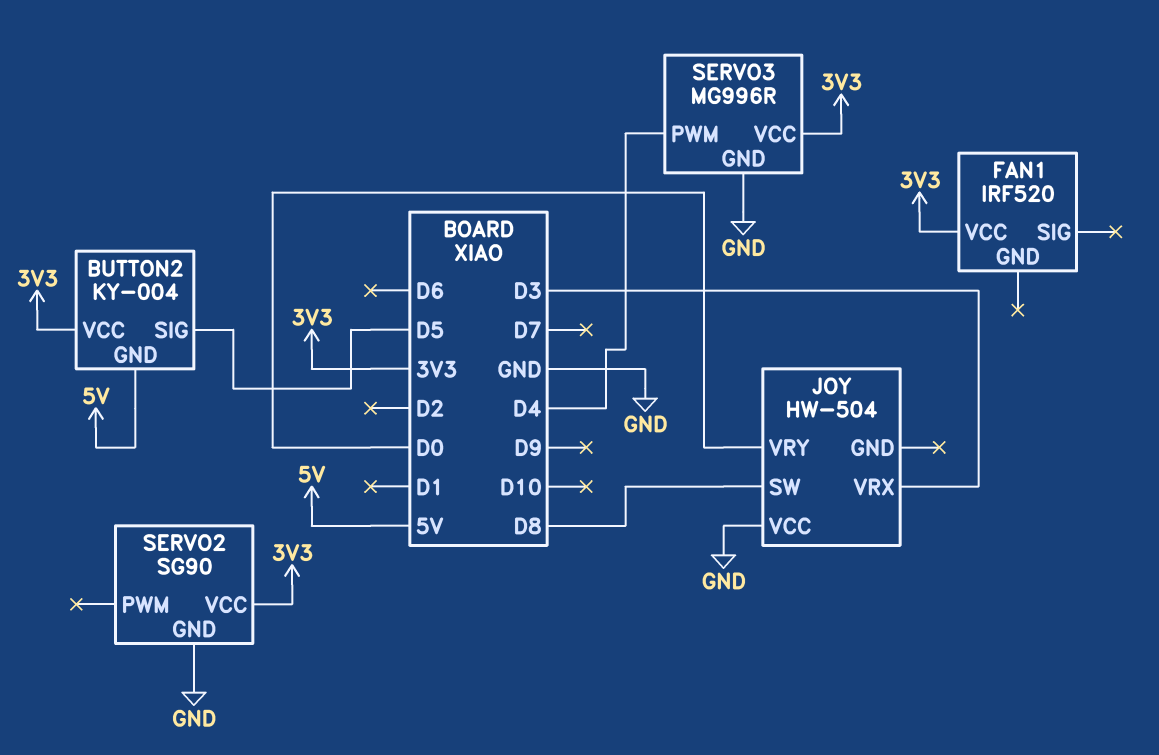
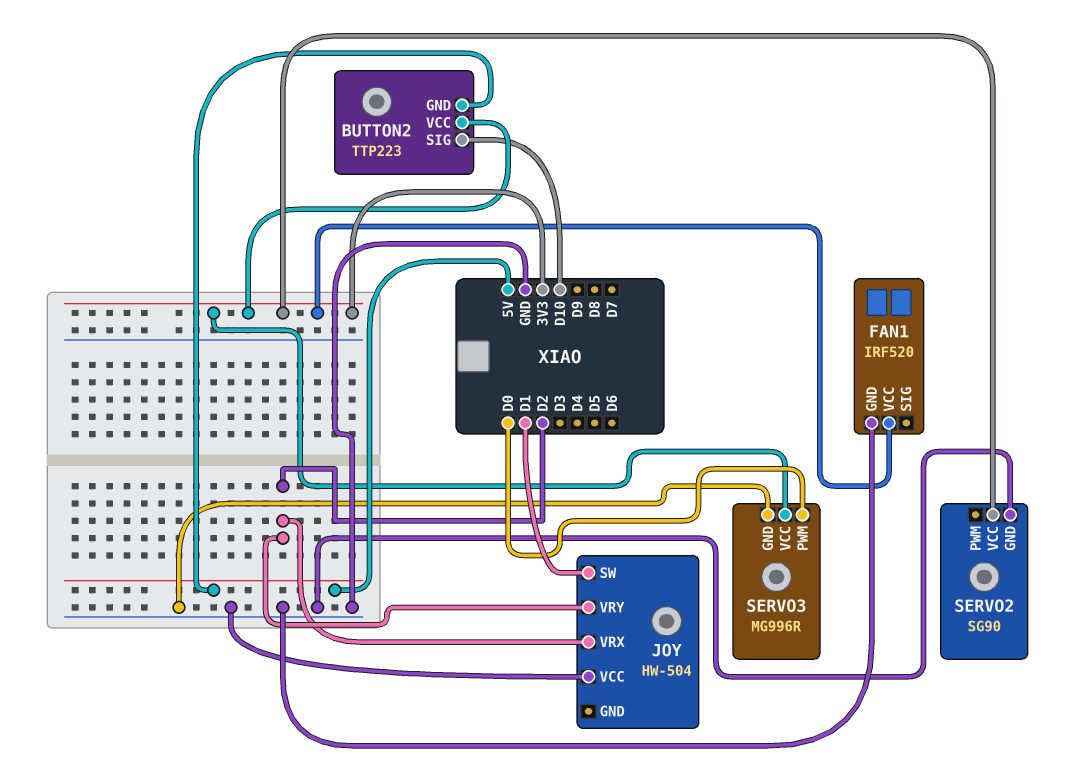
BUTTON2: KY-004 -> TTP223
BUTTON2 pin SIG: D5 -> D10
FAN1 pin GND: none -> GND
JOY pin SW: D8 -> D1
JOY pin VRX: D3 -> D2
JOY pin VRY: D0 -> D2
SERVO3 pin PWM: D4 -> D0

